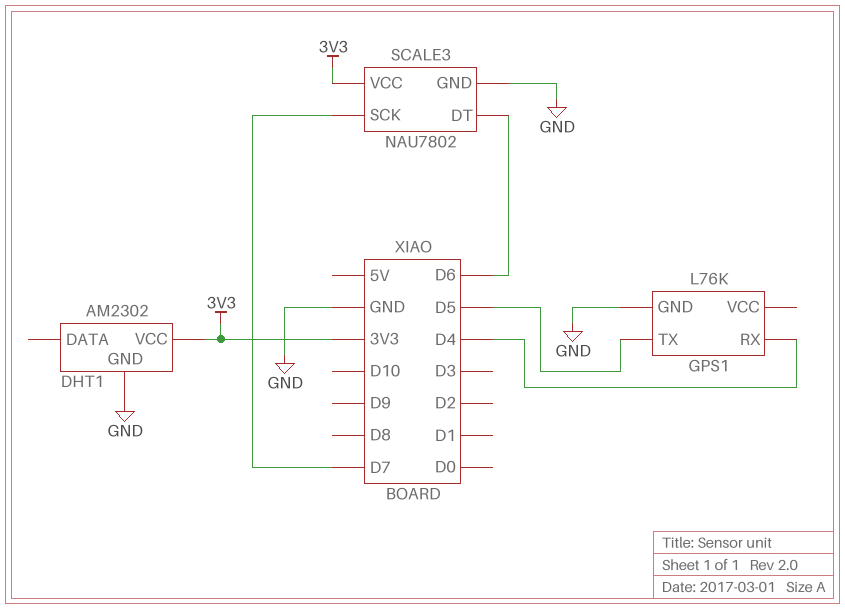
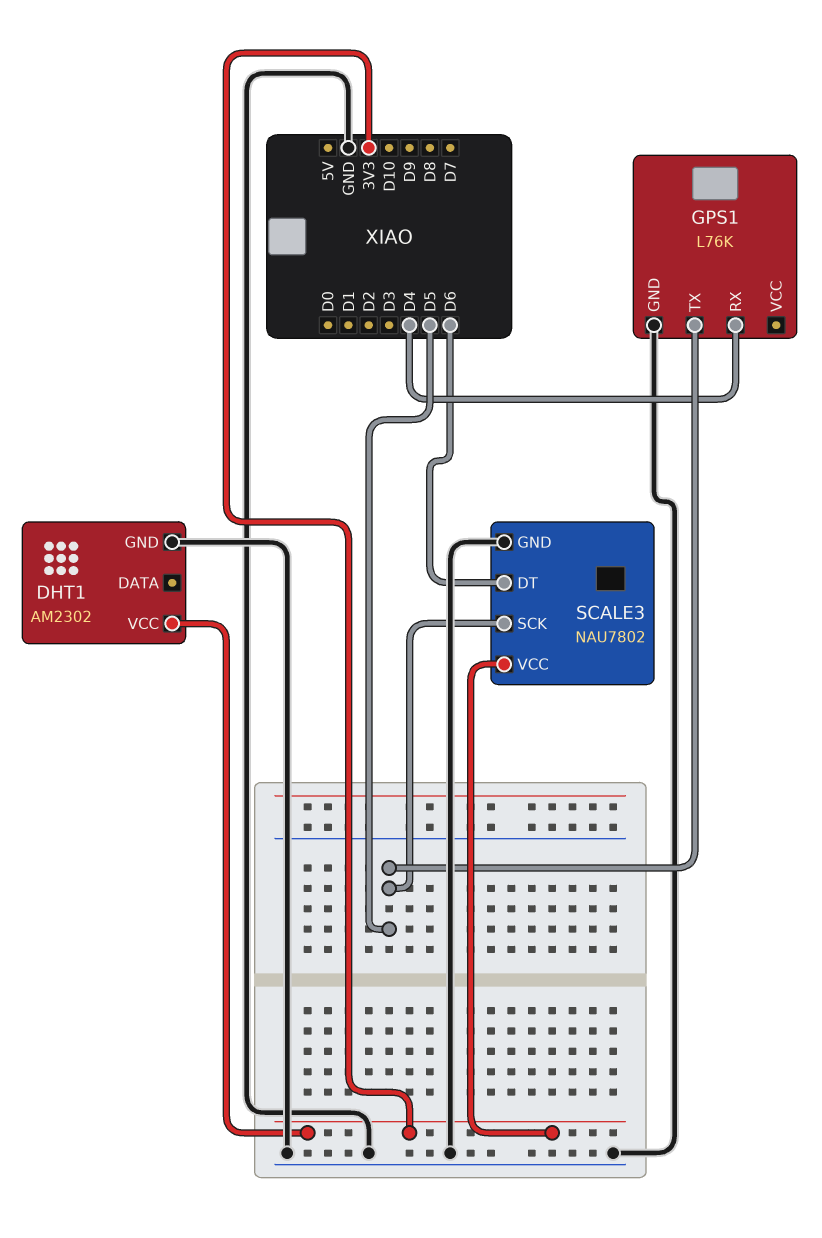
SCALE3 pin SCK: D7 -> D5

